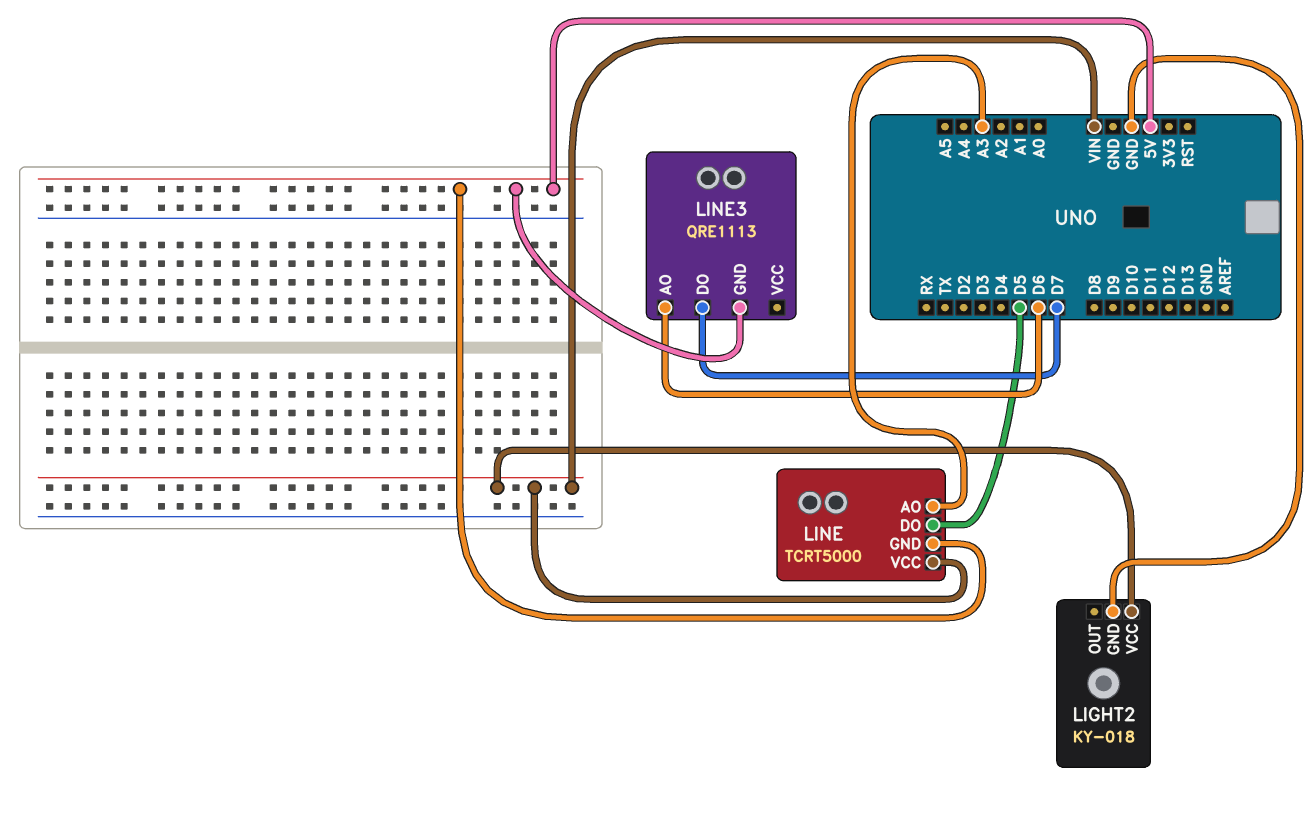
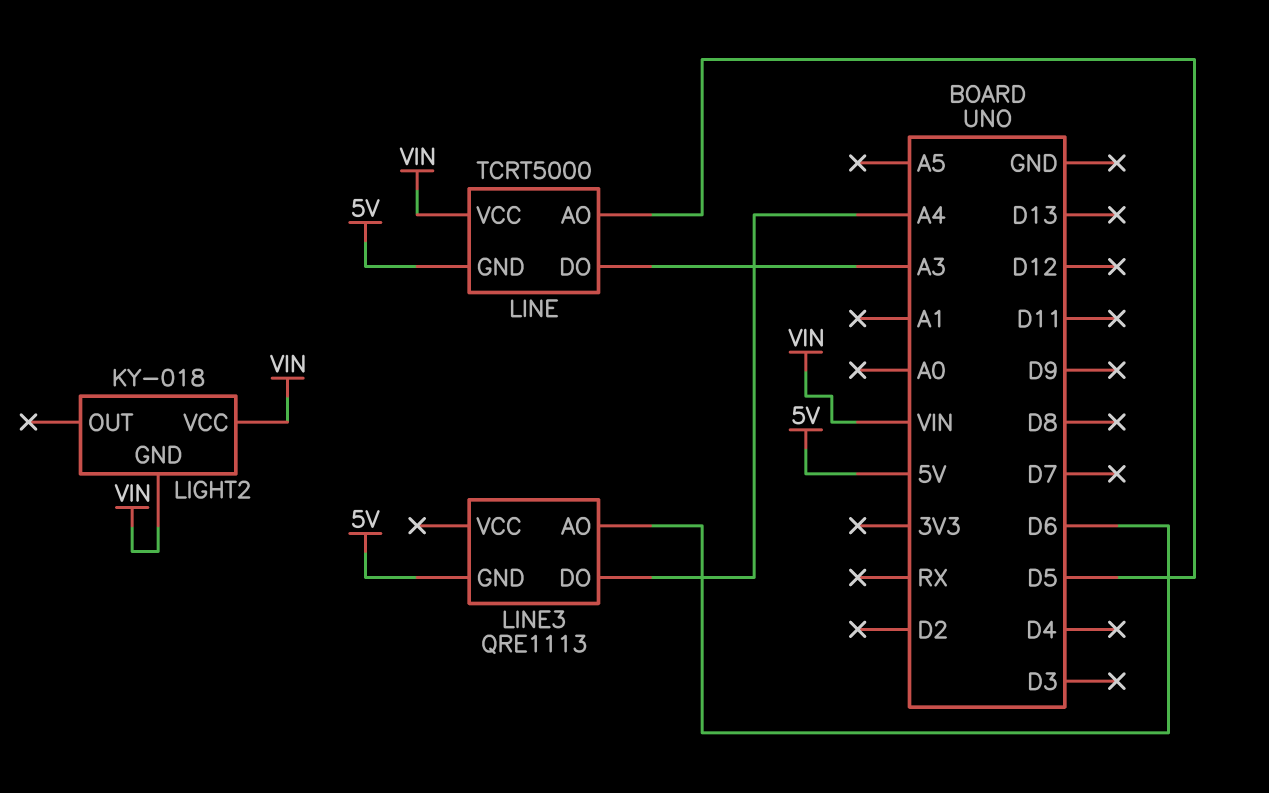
LIGHT2 pin GND: GND -> VIN
LINE pin AO: A3 -> D5
LINE pin DO: D5 -> A3
LINE3 pin DO: D7 -> A4

